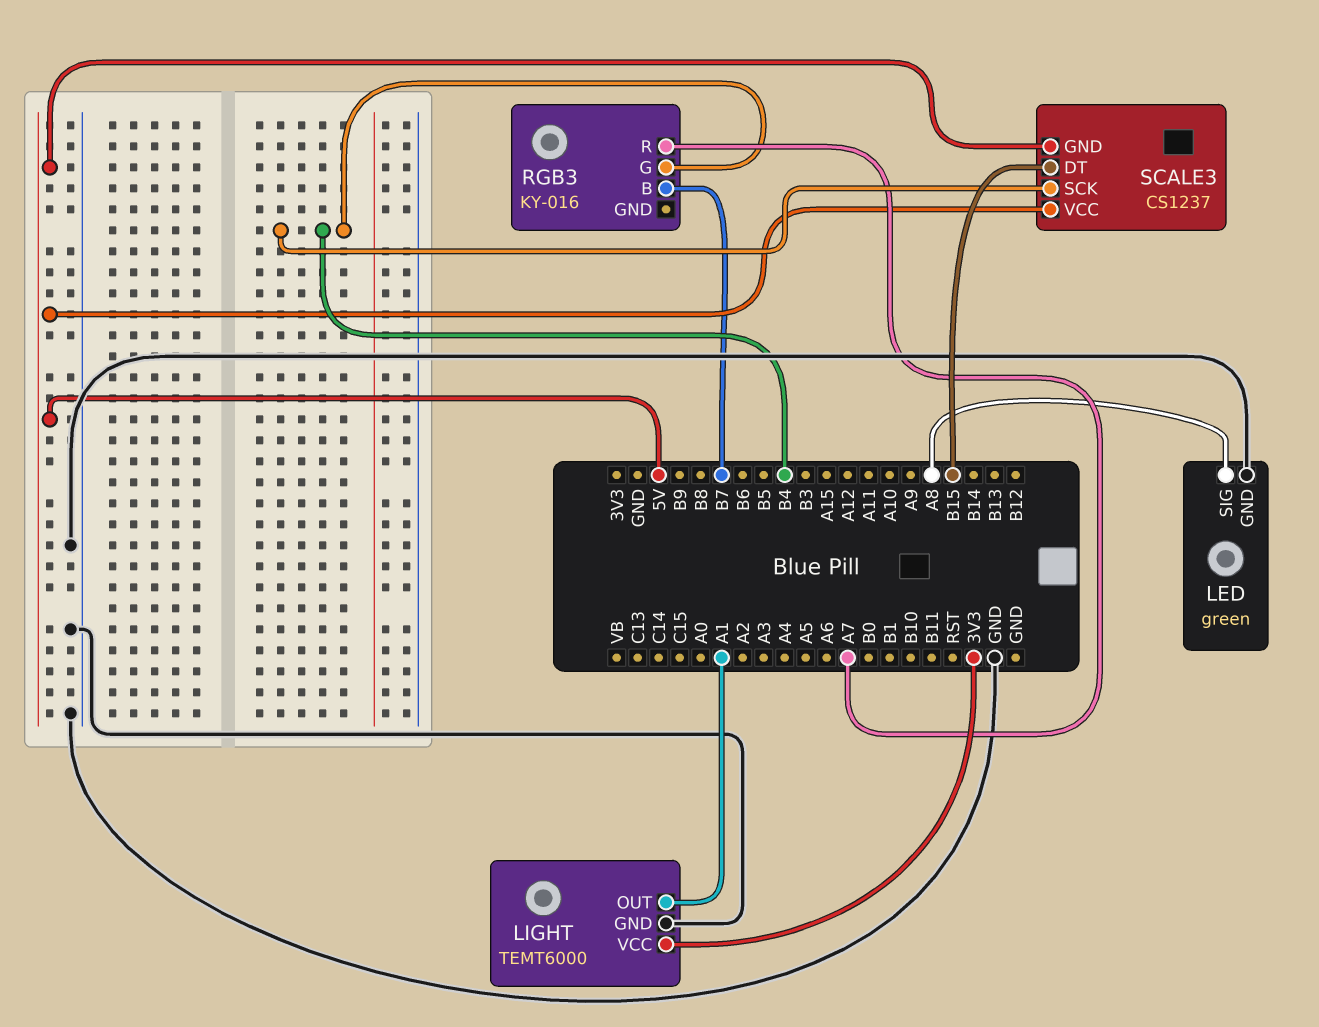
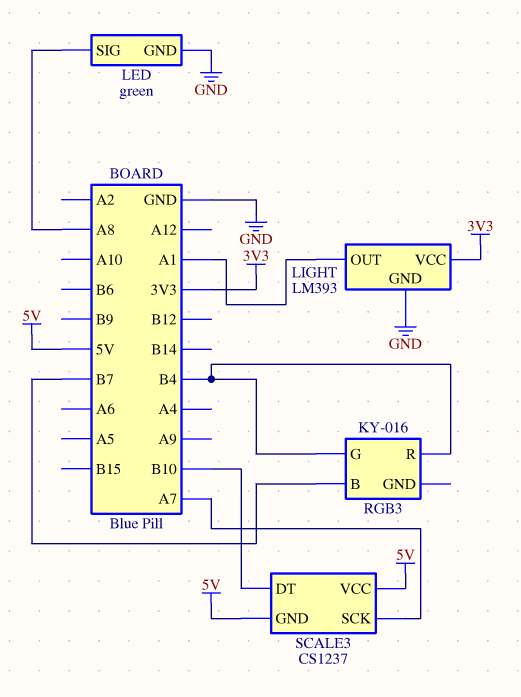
LIGHT: TEMT6000 -> LM393
RGB3 pin R: A7 -> B4
SCALE3 pin DT: B15 -> B10
SCALE3 pin SCK: B4 -> A7

